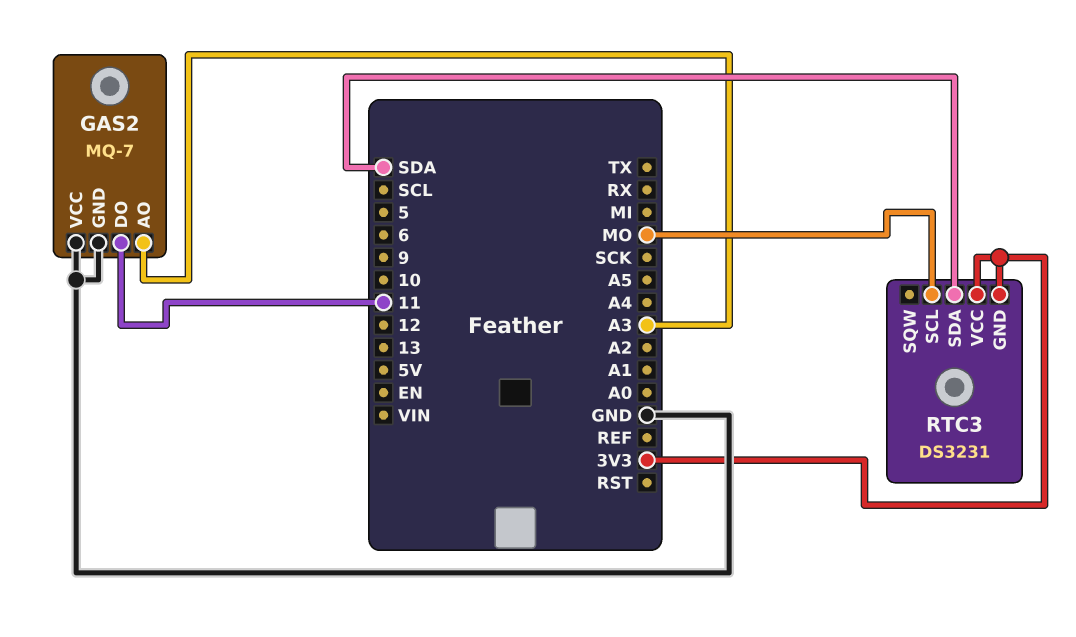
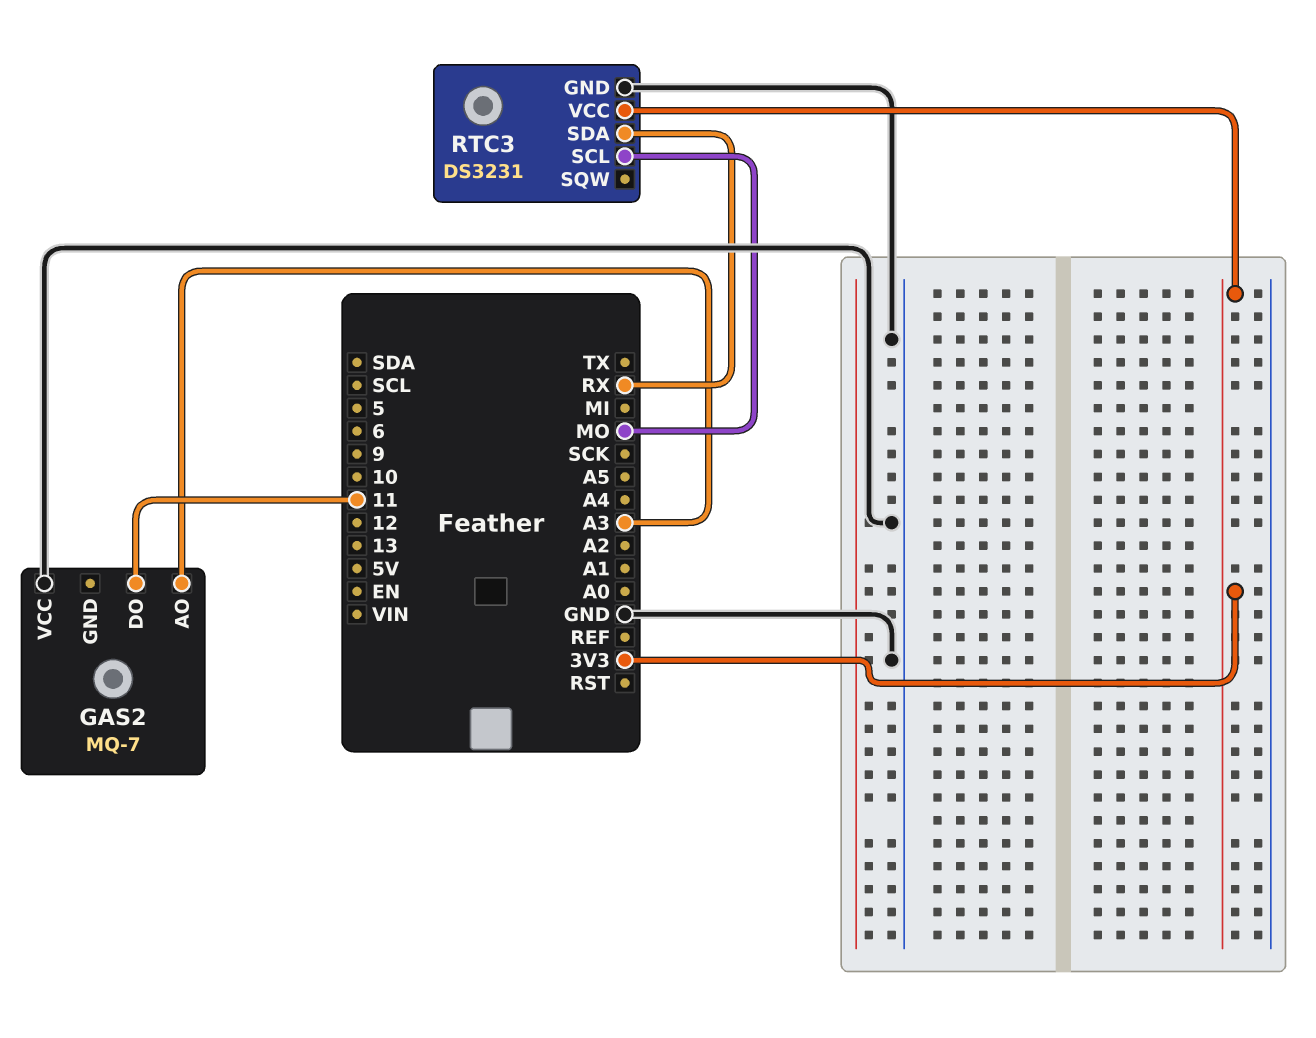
GAS2 pin GND: GND -> none
RTC3 pin GND: 3V3 -> GND
RTC3 pin SDA: SDA -> RX

